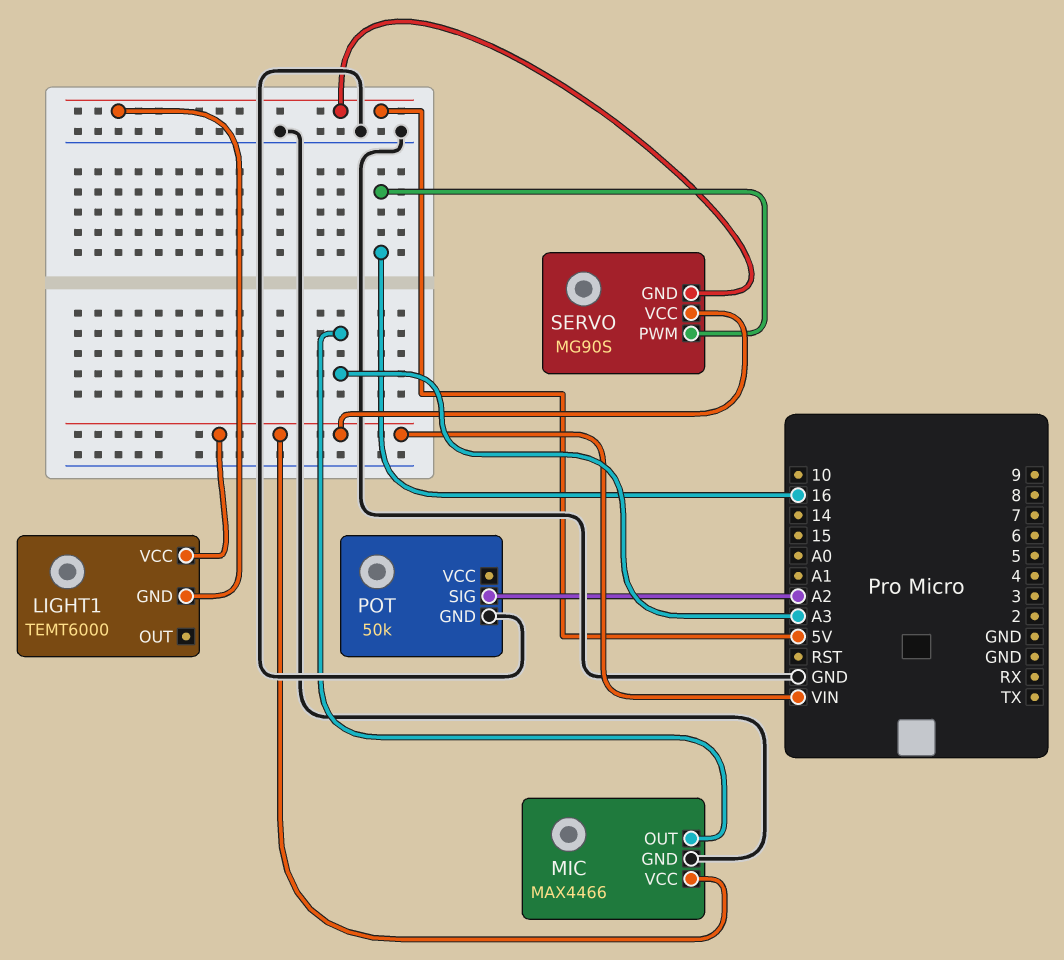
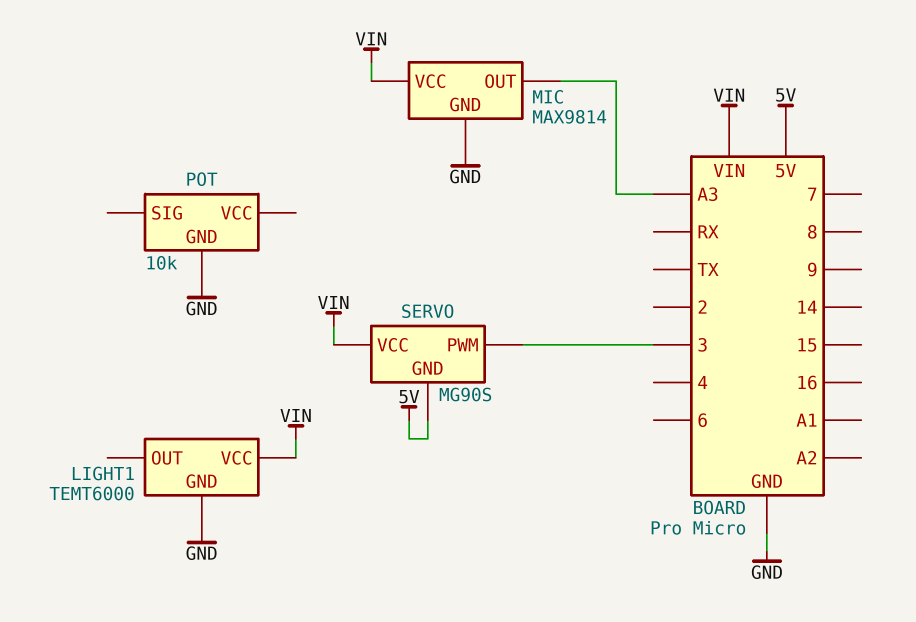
LIGHT1 pin GND: 5V -> GND
MIC: MAX4466 -> MAX9814
POT: 50k -> 10k
POT pin SIG: A2 -> none
SERVO pin PWM: 16 -> 3

